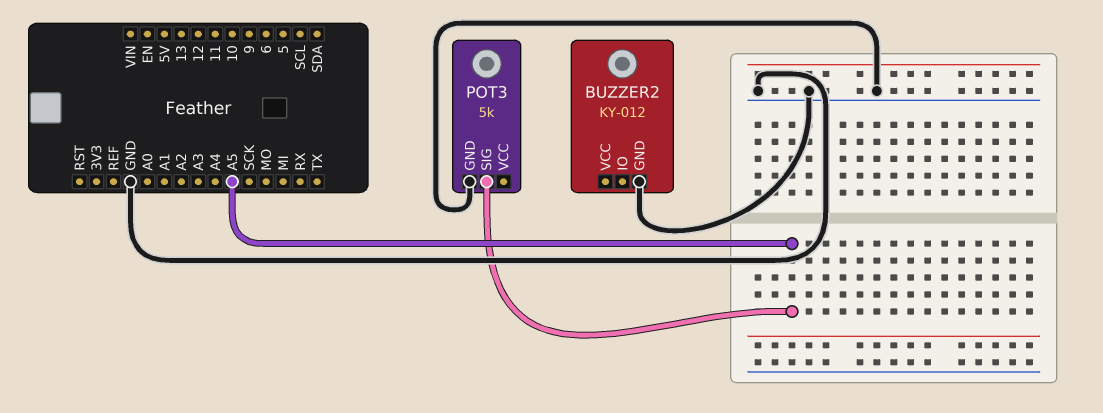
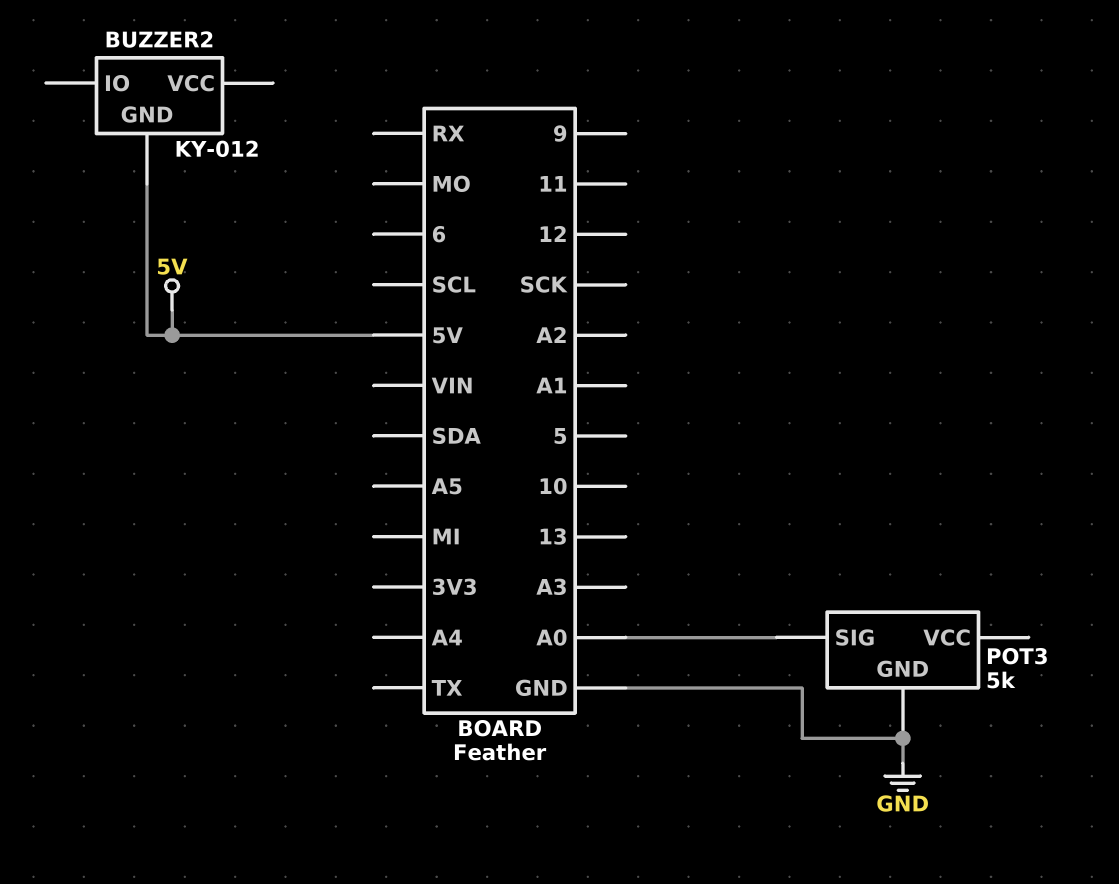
BUZZER2 pin GND: GND -> 5V
POT3 pin SIG: A5 -> A0

